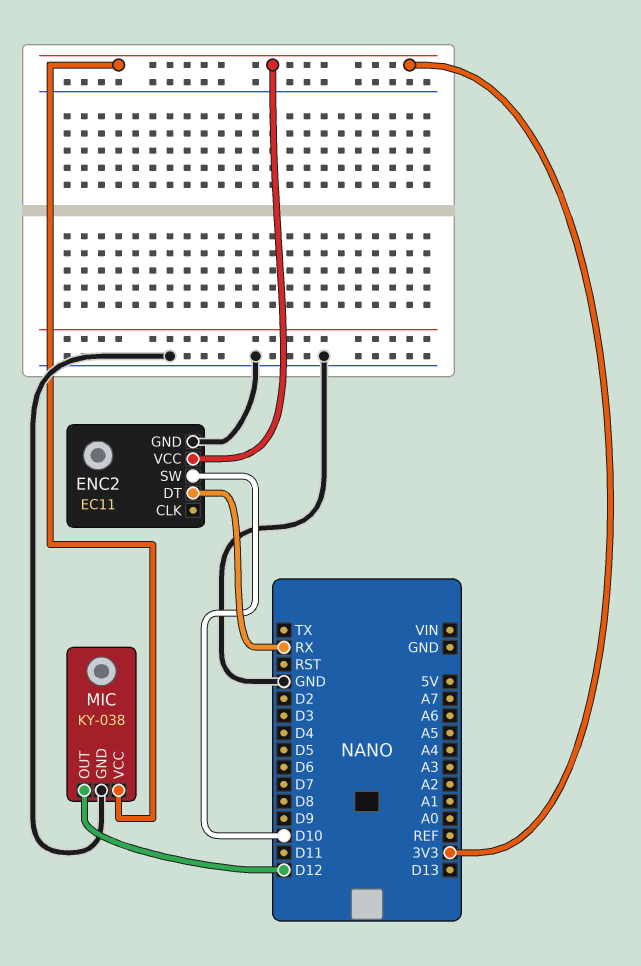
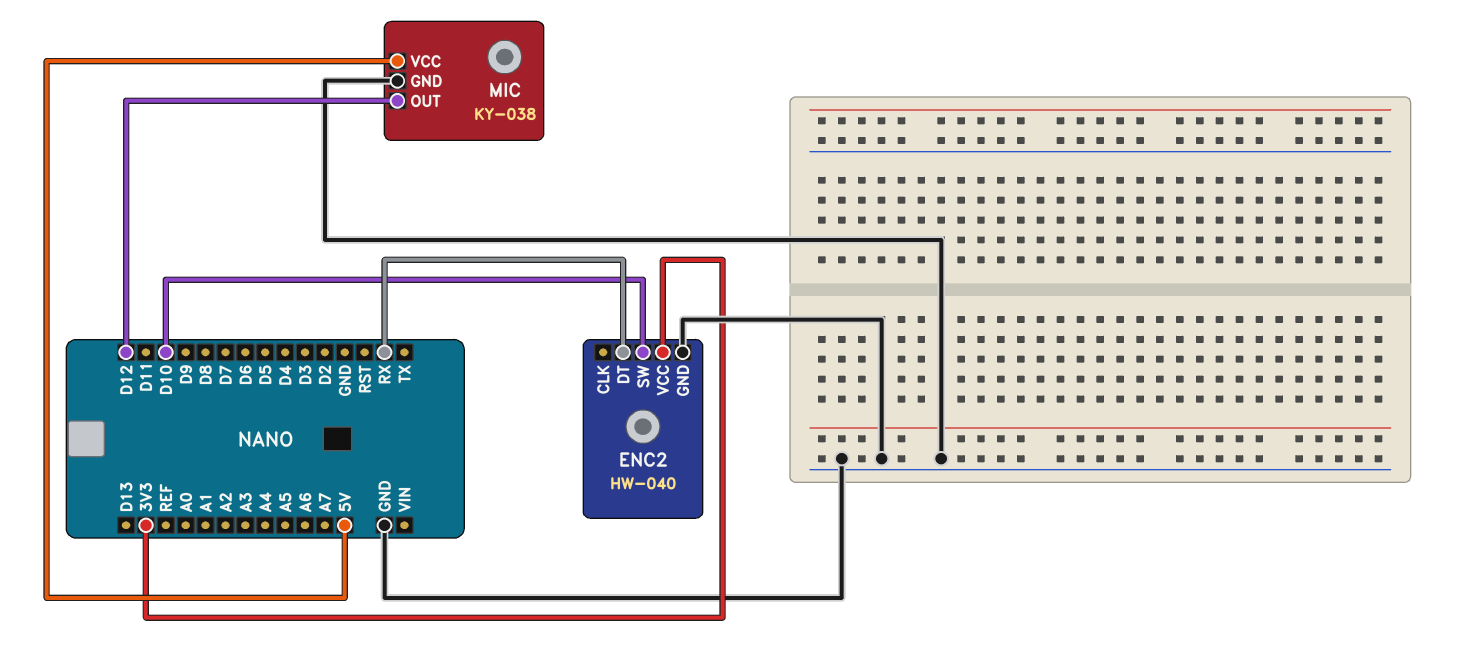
ENC2: EC11 -> HW-040
MIC pin VCC: 3V3 -> 5V

